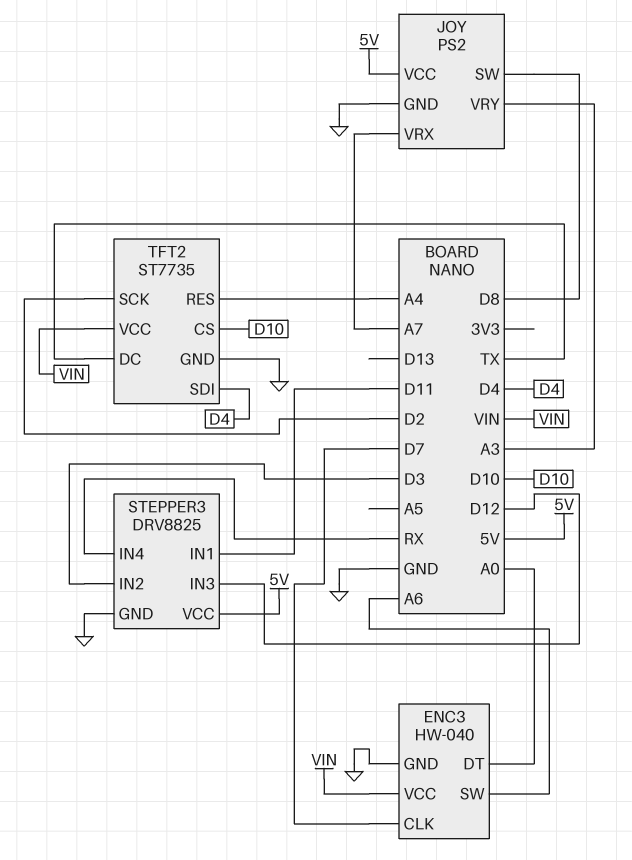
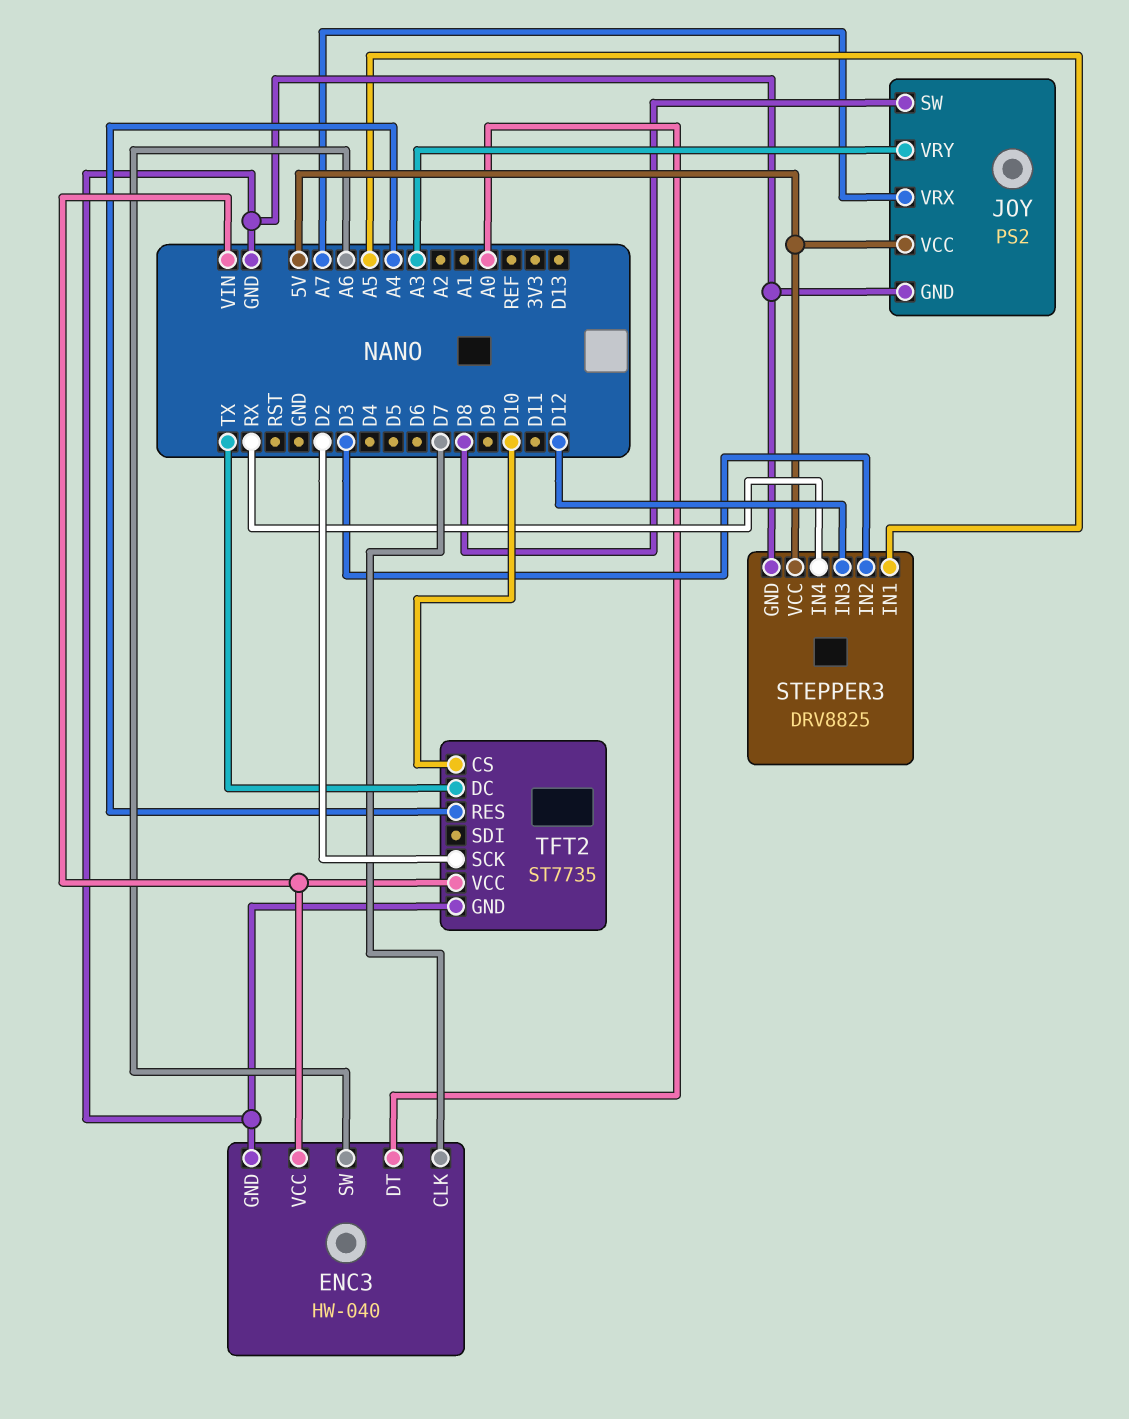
STEPPER3 pin IN1: D11 -> A5
TFT2 pin SDI: D4 -> none

